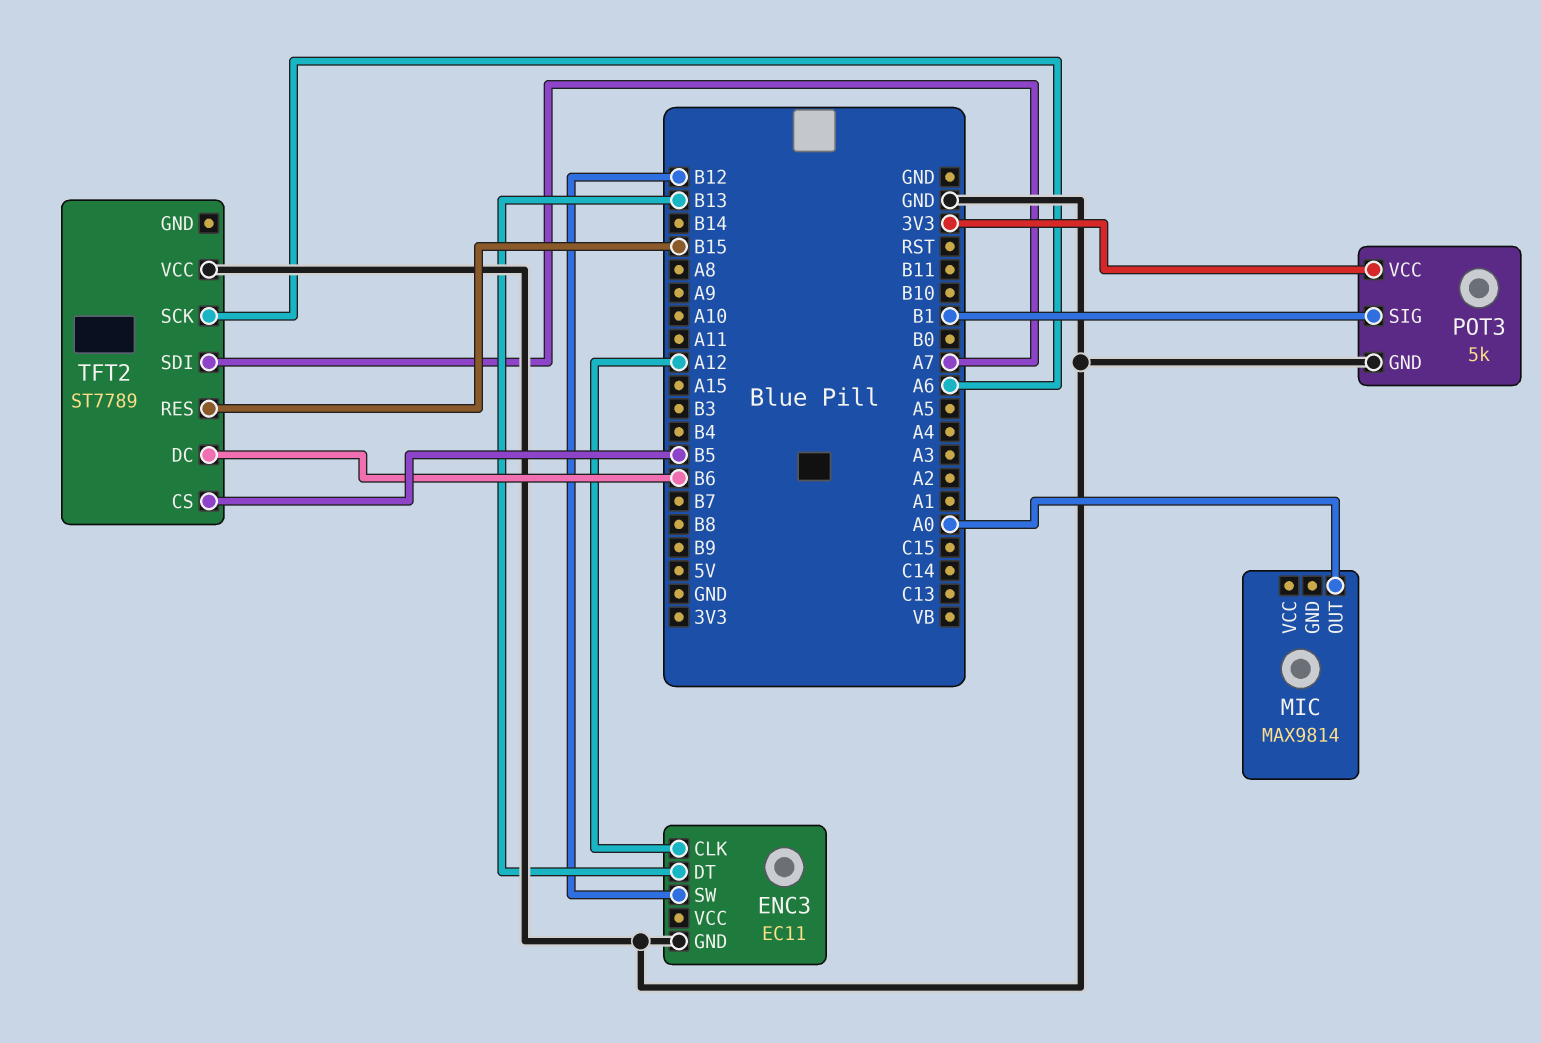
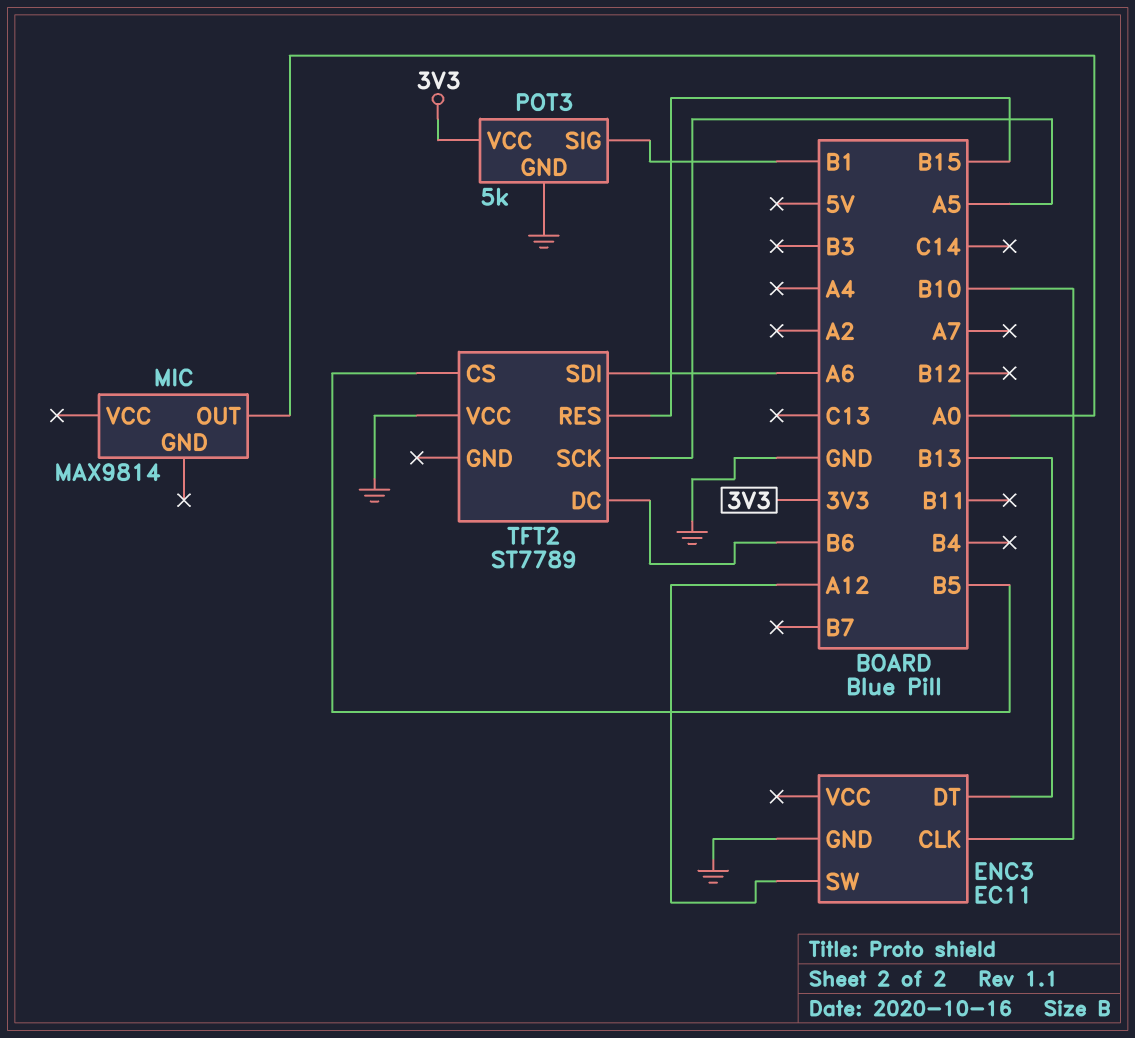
ENC3 pin CLK: A12 -> B10
ENC3 pin SW: B12 -> A12
TFT2 pin SCK: A6 -> A5
TFT2 pin SDI: A7 -> A6

